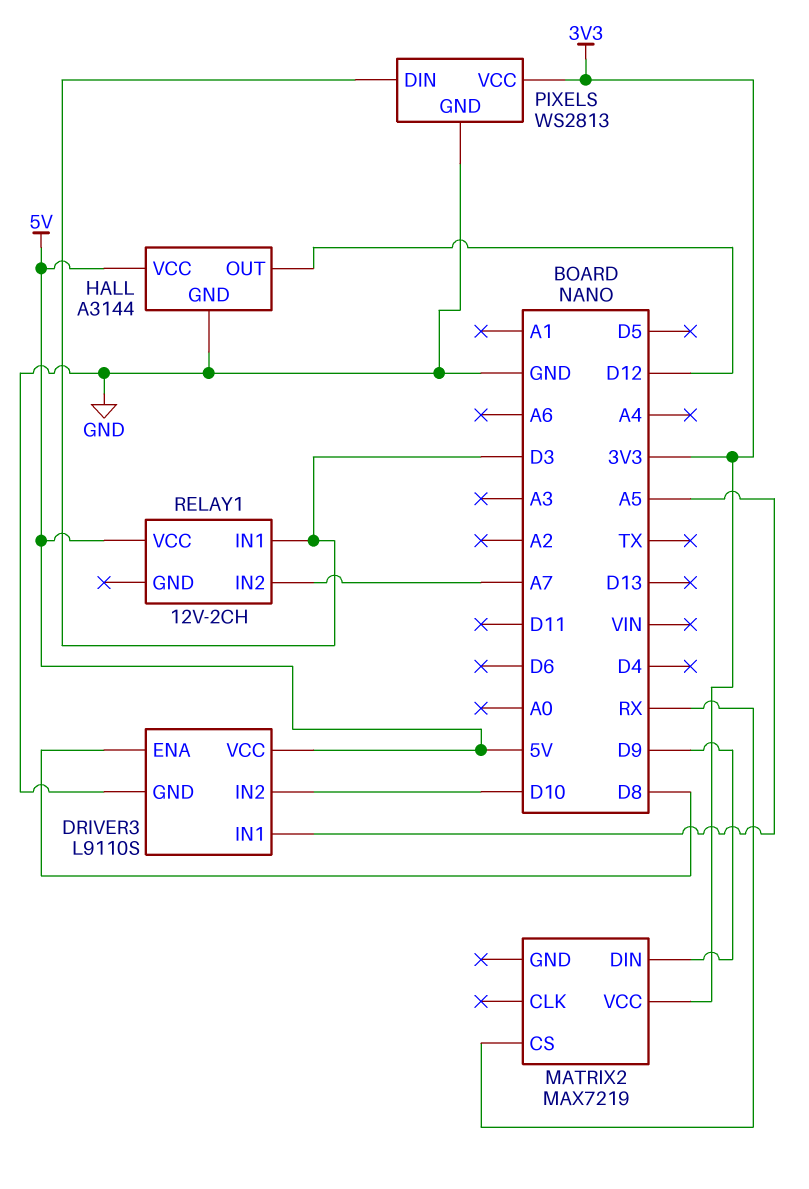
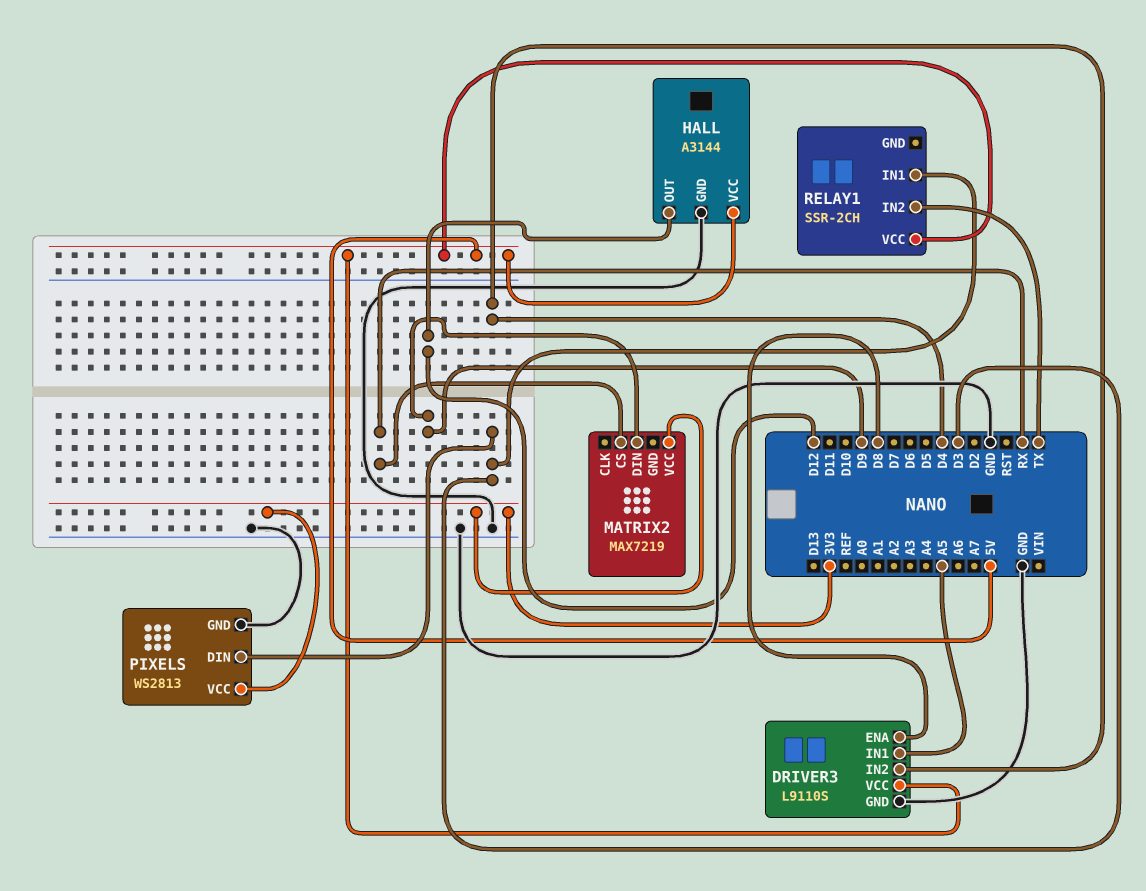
DRIVER3 pin IN2: D10 -> D4
RELAY1: 12V-2CH -> SSR-2CH
RELAY1 pin IN2: A7 -> TX

